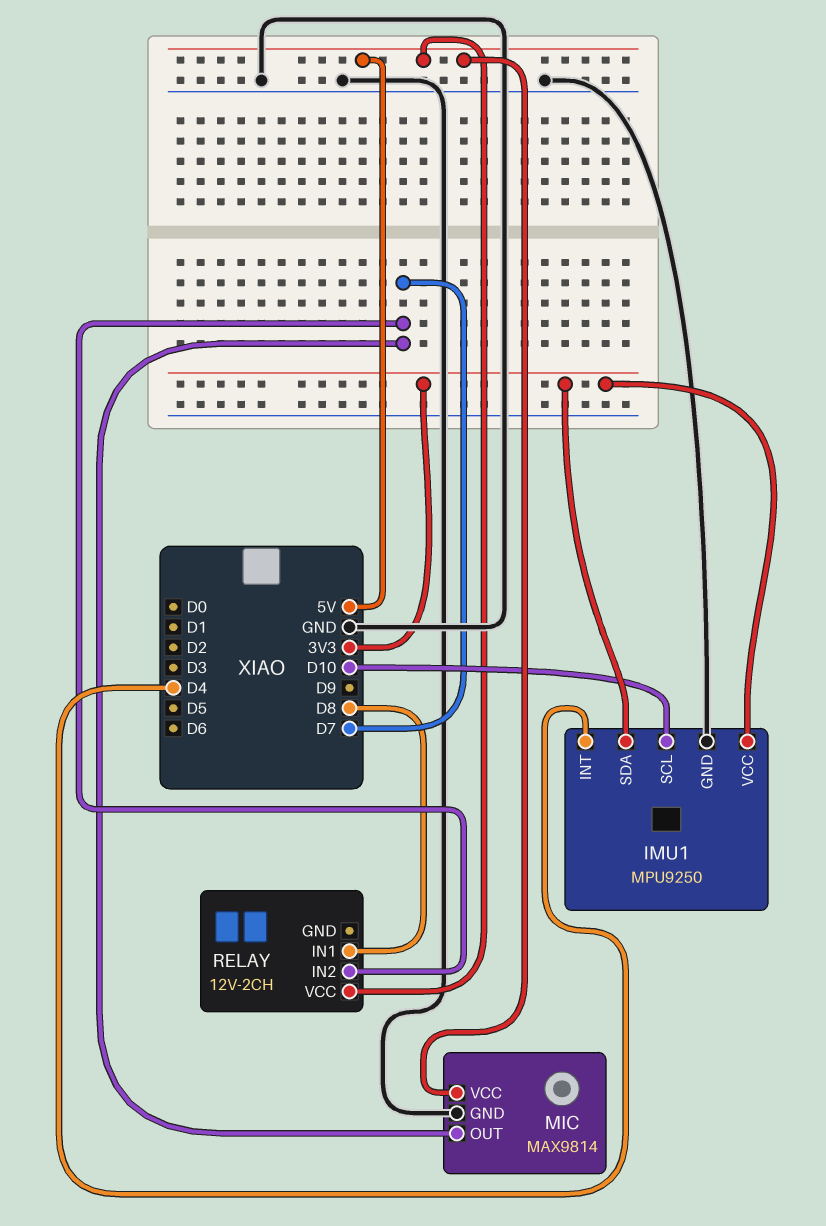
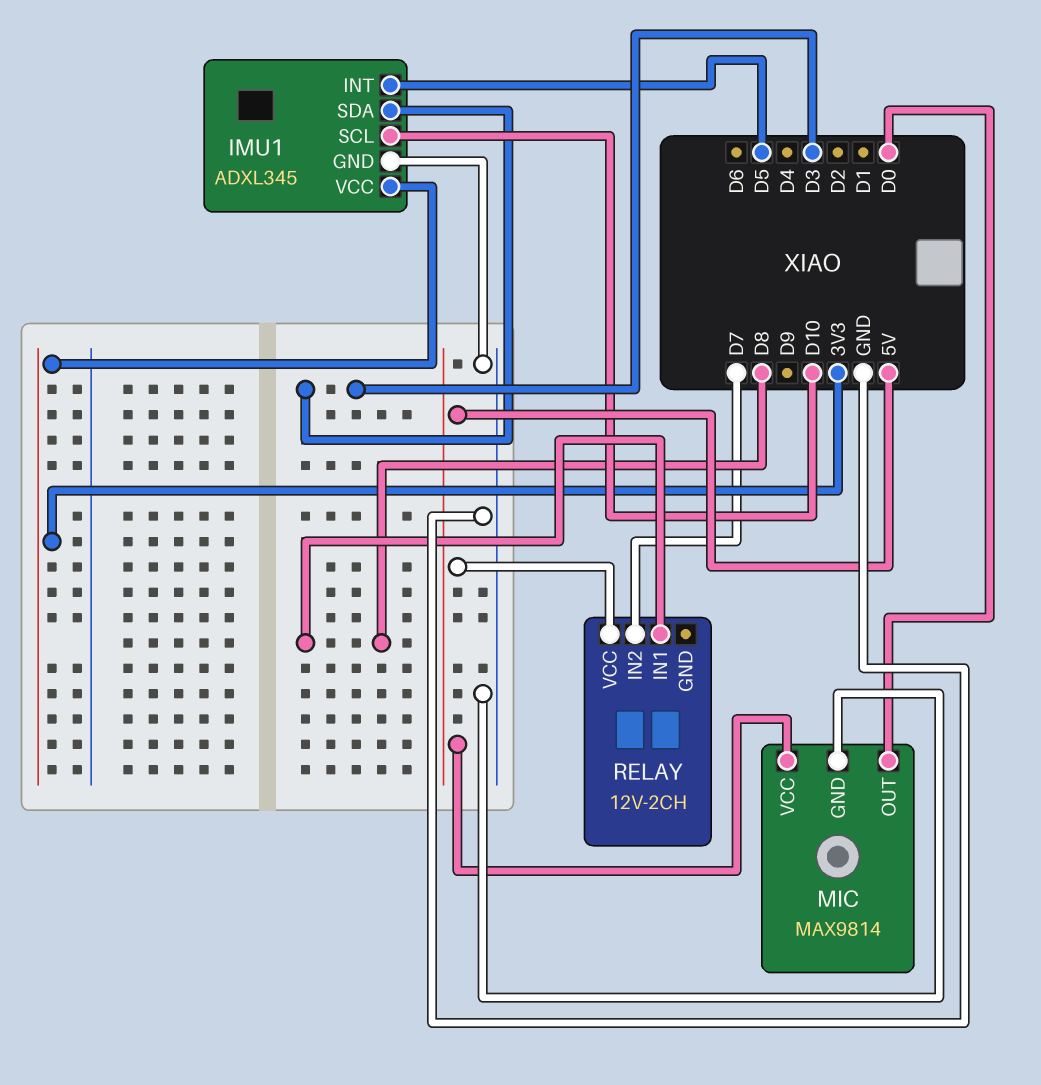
IMU1: MPU9250 -> ADXL345
IMU1 pin INT: D4 -> D5
IMU1 pin SDA: 3V3 -> D3
MIC pin OUT: D7 -> D0

